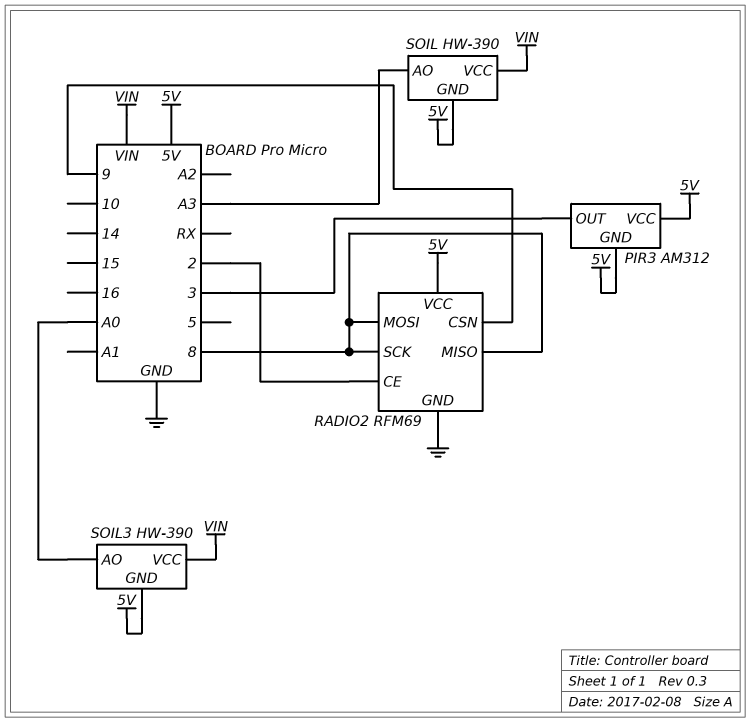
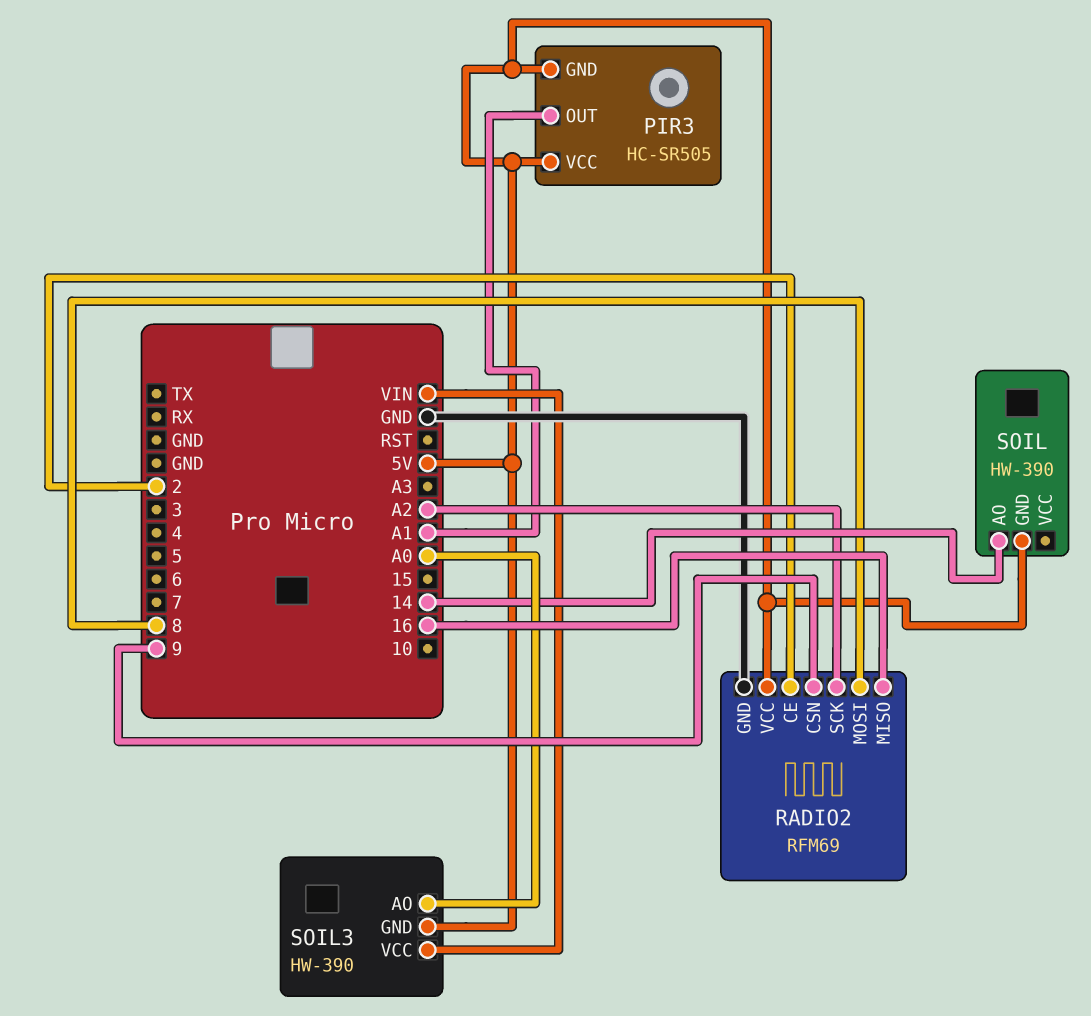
PIR3: AM312 -> HC-SR505
PIR3 pin OUT: 3 -> A1
RADIO2 pin MISO: 8 -> 16
RADIO2 pin SCK: 8 -> A2
SOIL pin AO: A3 -> 14
SOIL pin VCC: VIN -> none

